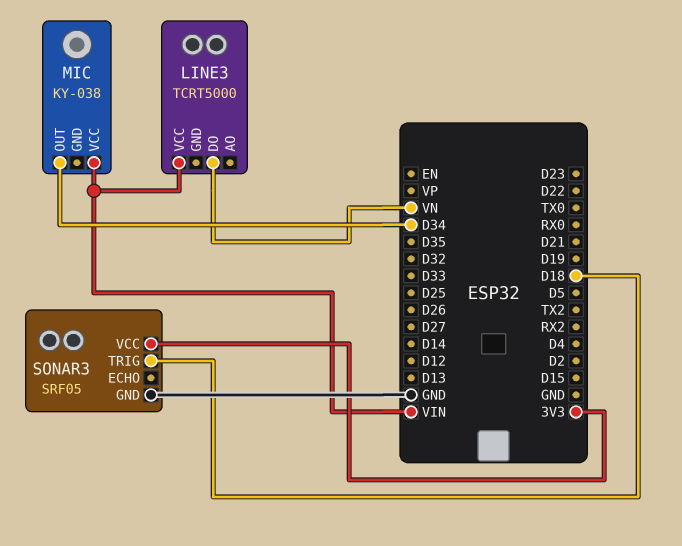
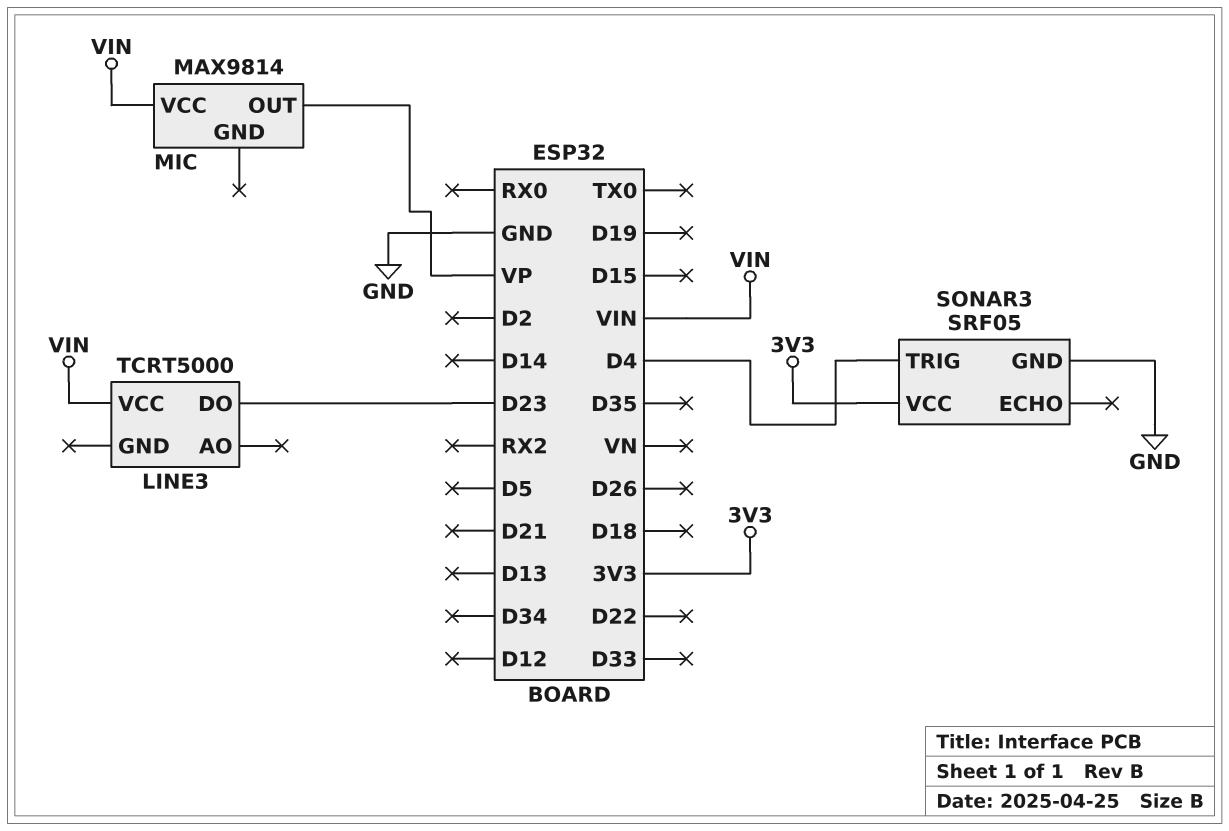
LINE3 pin DO: VN -> D23
MIC: KY-038 -> MAX9814
MIC pin OUT: D34 -> VP
SONAR3 pin TRIG: D18 -> D4

